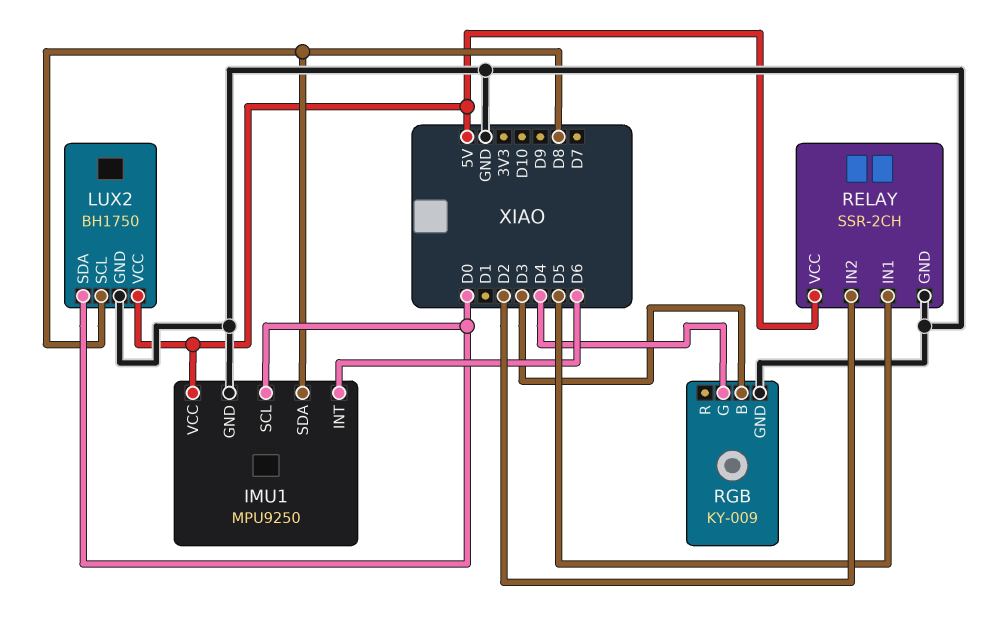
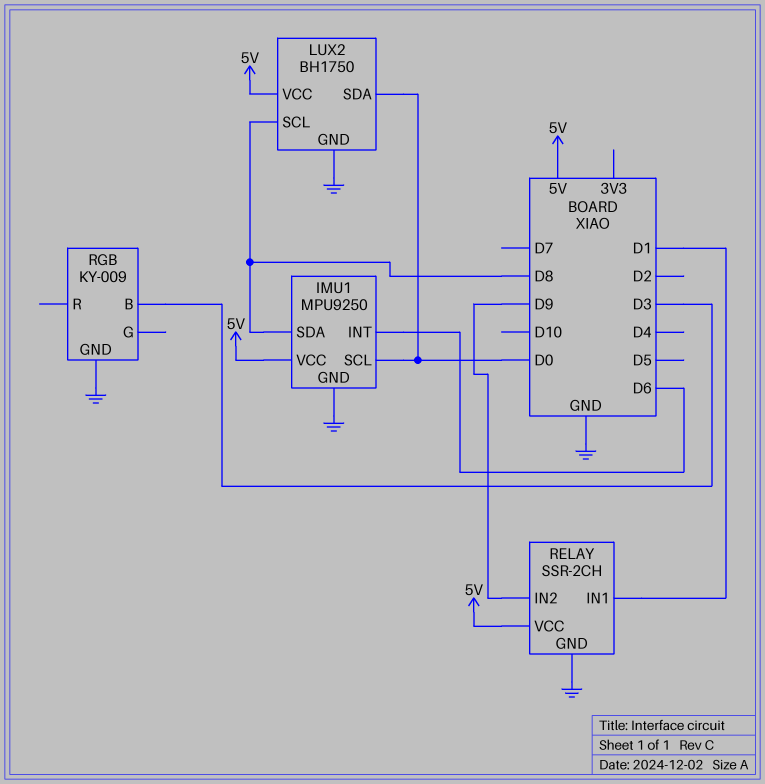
RELAY pin IN1: D5 -> D1
RELAY pin IN2: D2 -> D9
RGB pin G: D4 -> none

